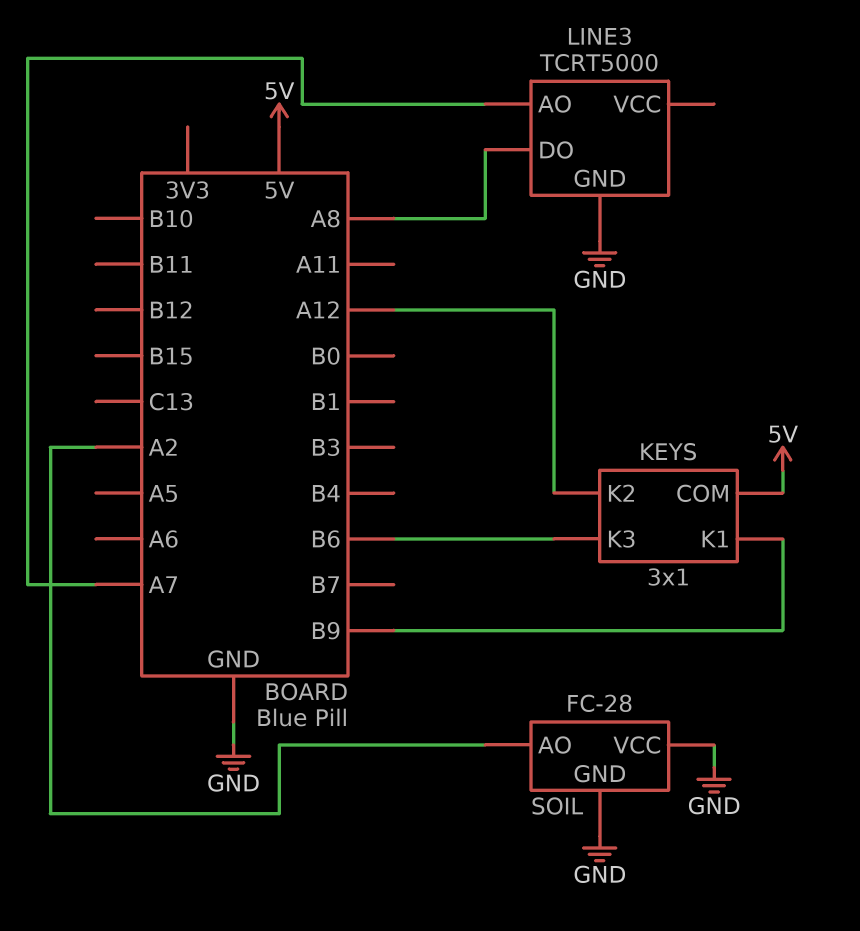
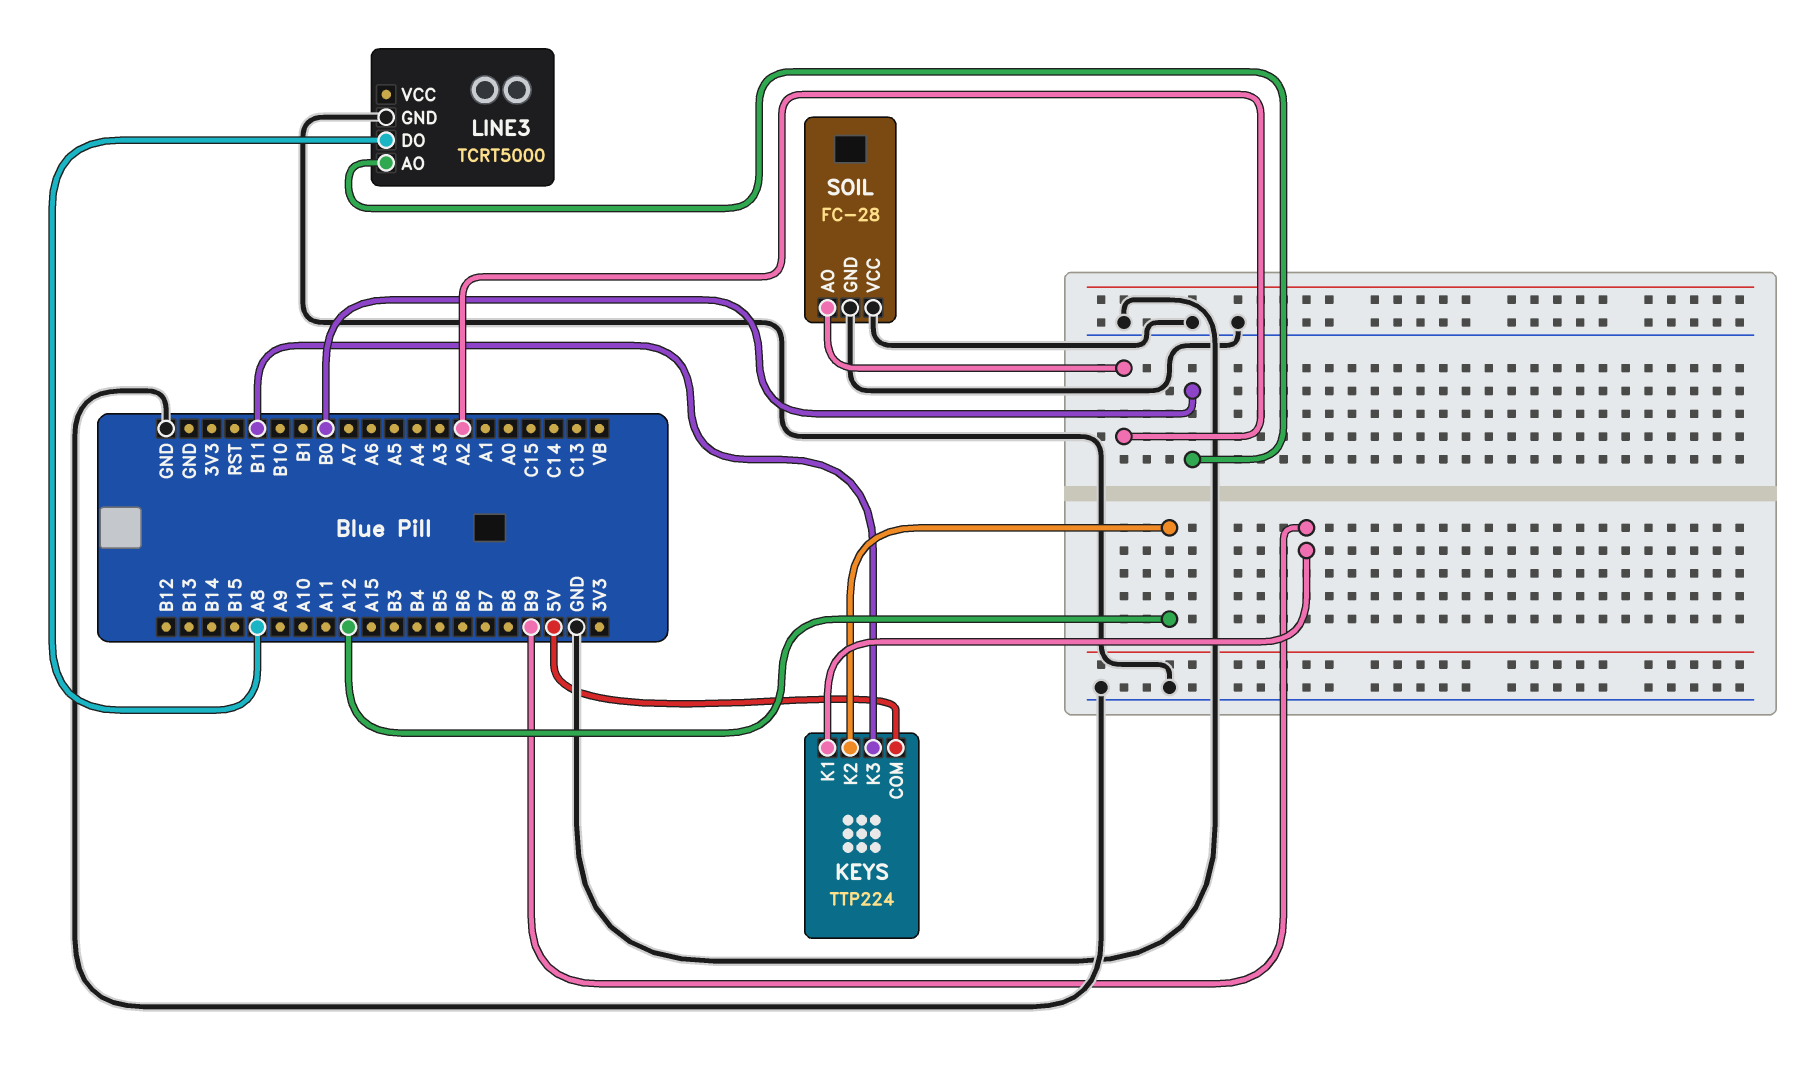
KEYS: 3x1 -> TTP224
KEYS pin K3: B6 -> B11
LINE3 pin AO: A7 -> B0

